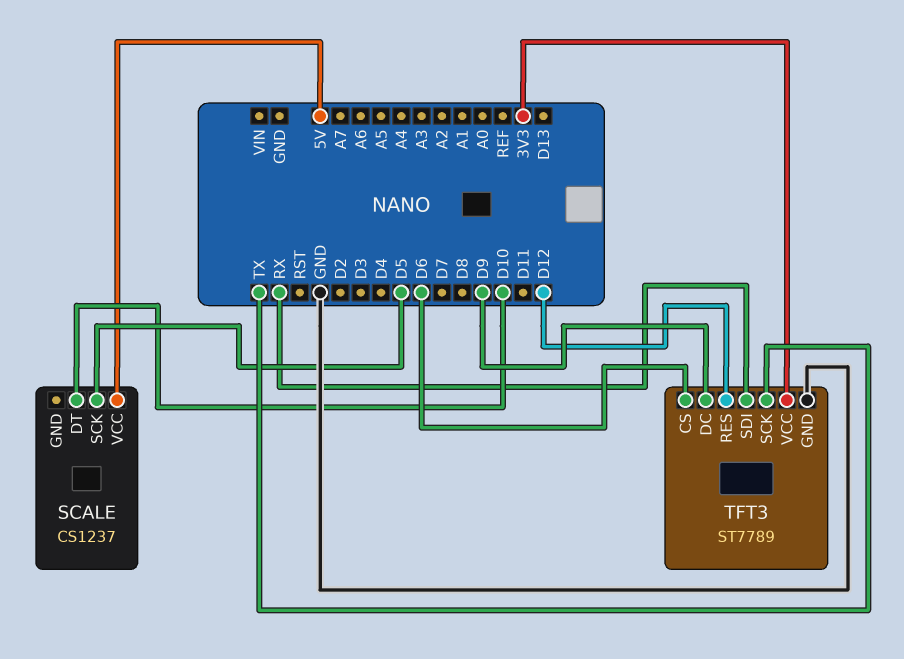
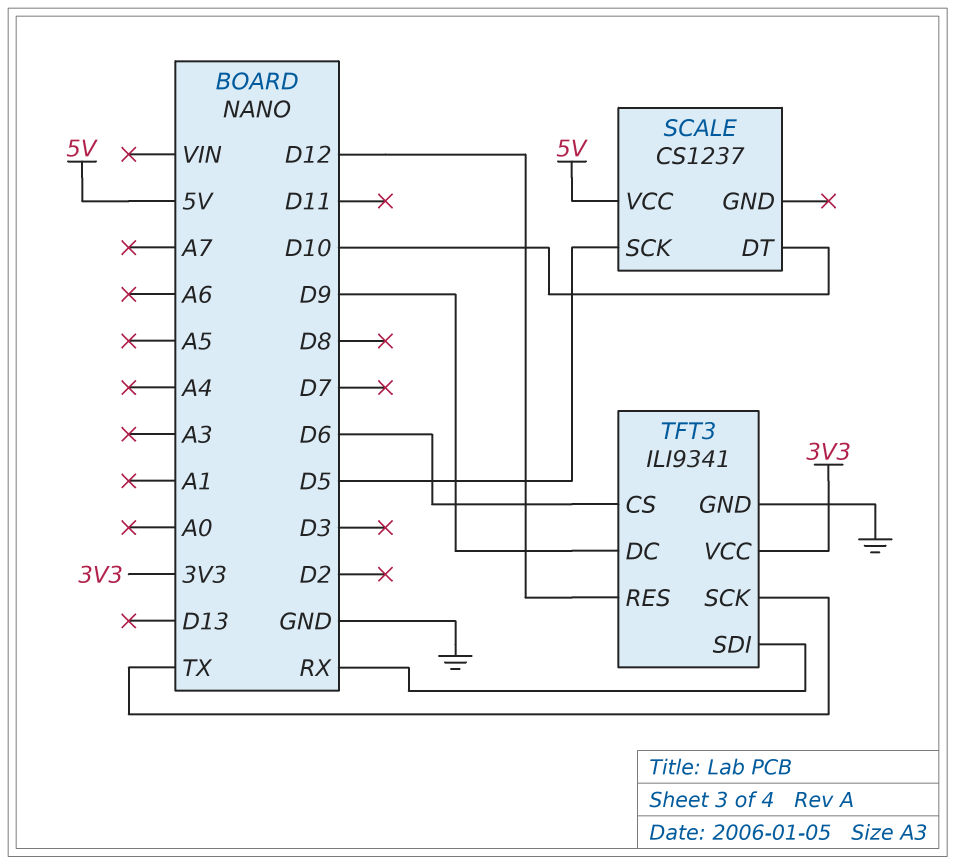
TFT3: ST7789 -> ILI9341

